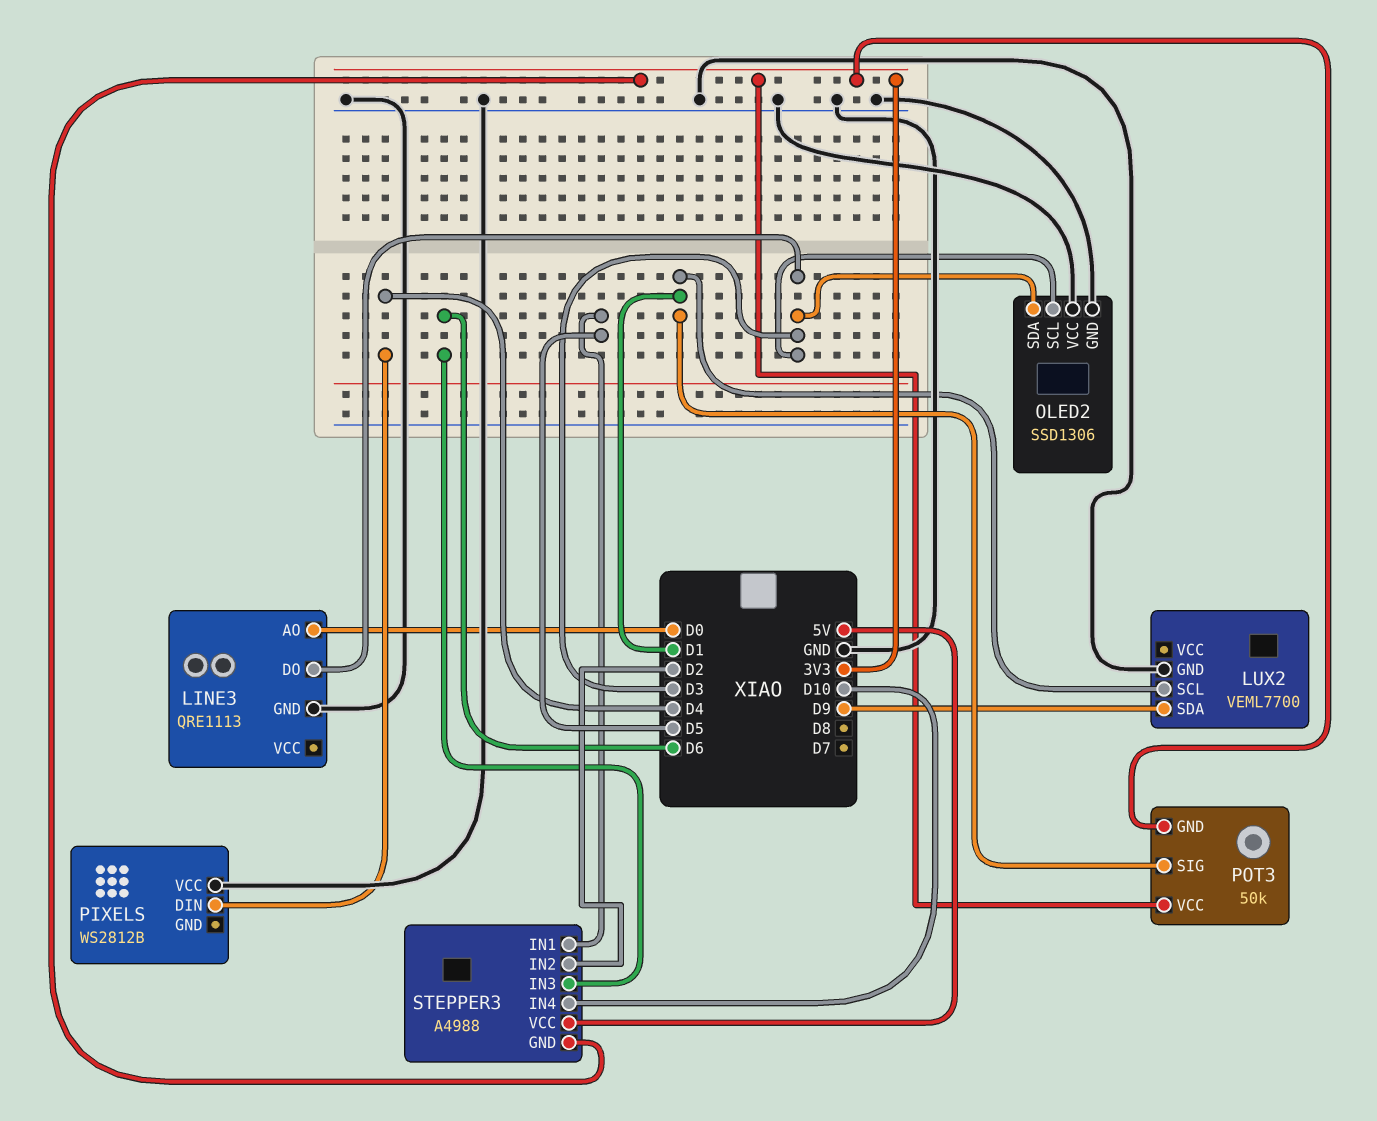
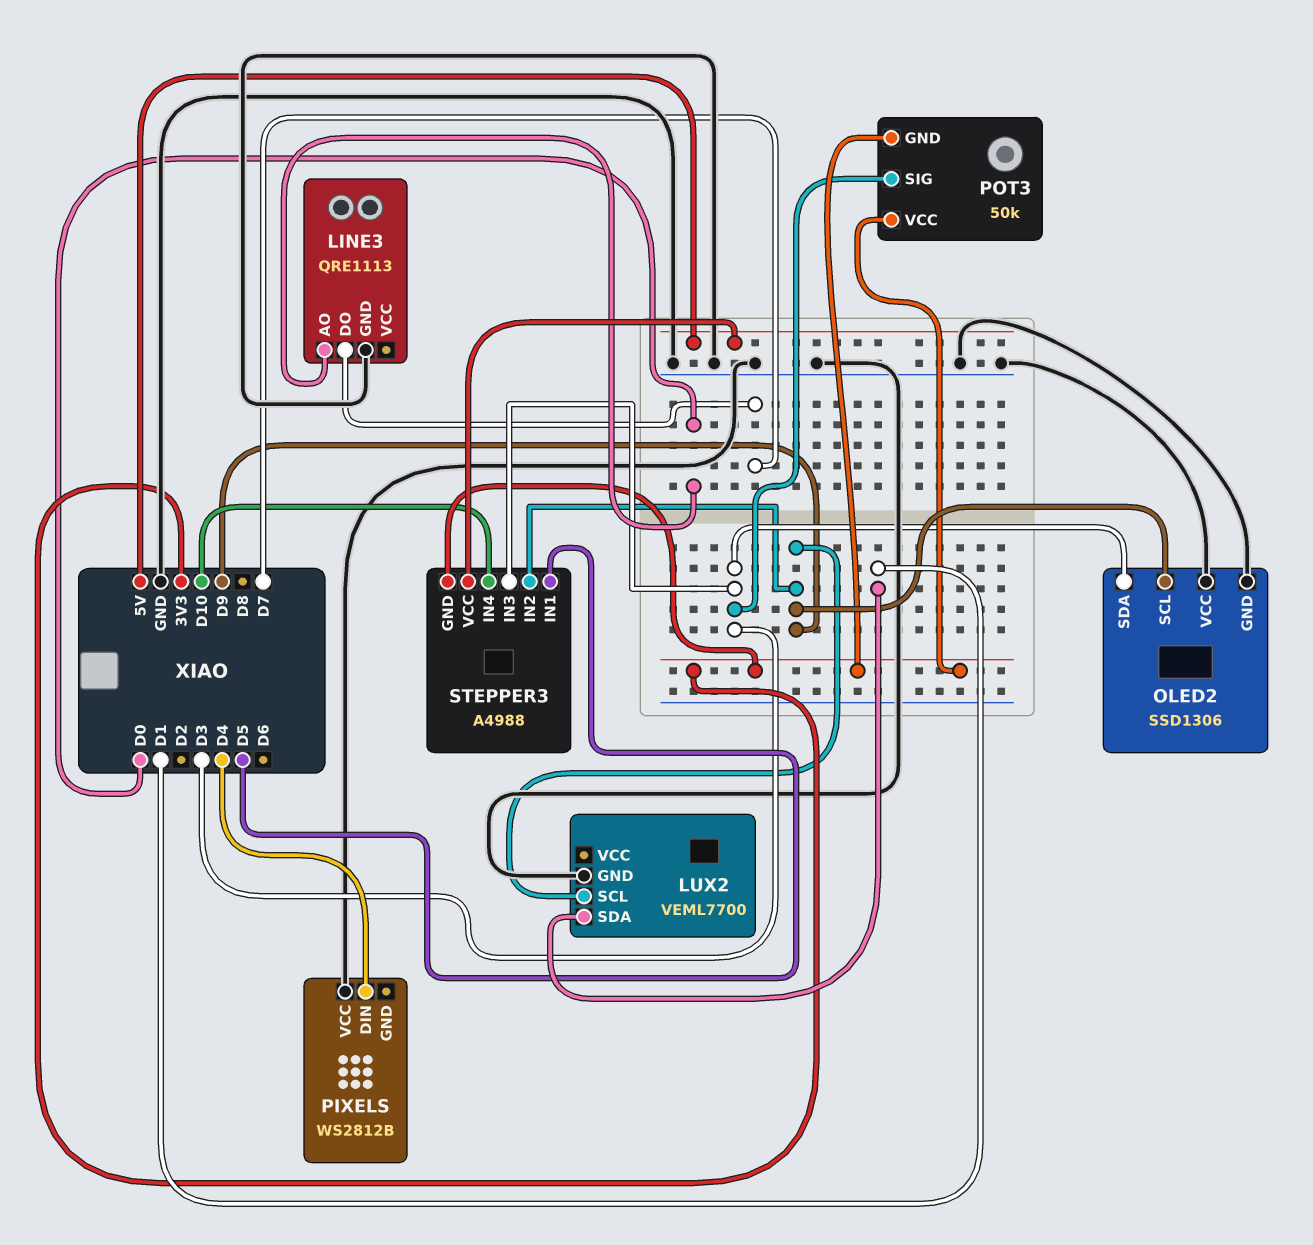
LINE3 pin DO: D3 -> D7
LUX2 pin SCL: D1 -> D9
LUX2 pin SDA: D9 -> D1
OLED2 pin SCL: D3 -> D9
POT3 pin SIG: D1 -> D3
STEPPER3 pin IN2: D2 -> D9
STEPPER3 pin IN3: D6 -> D3

